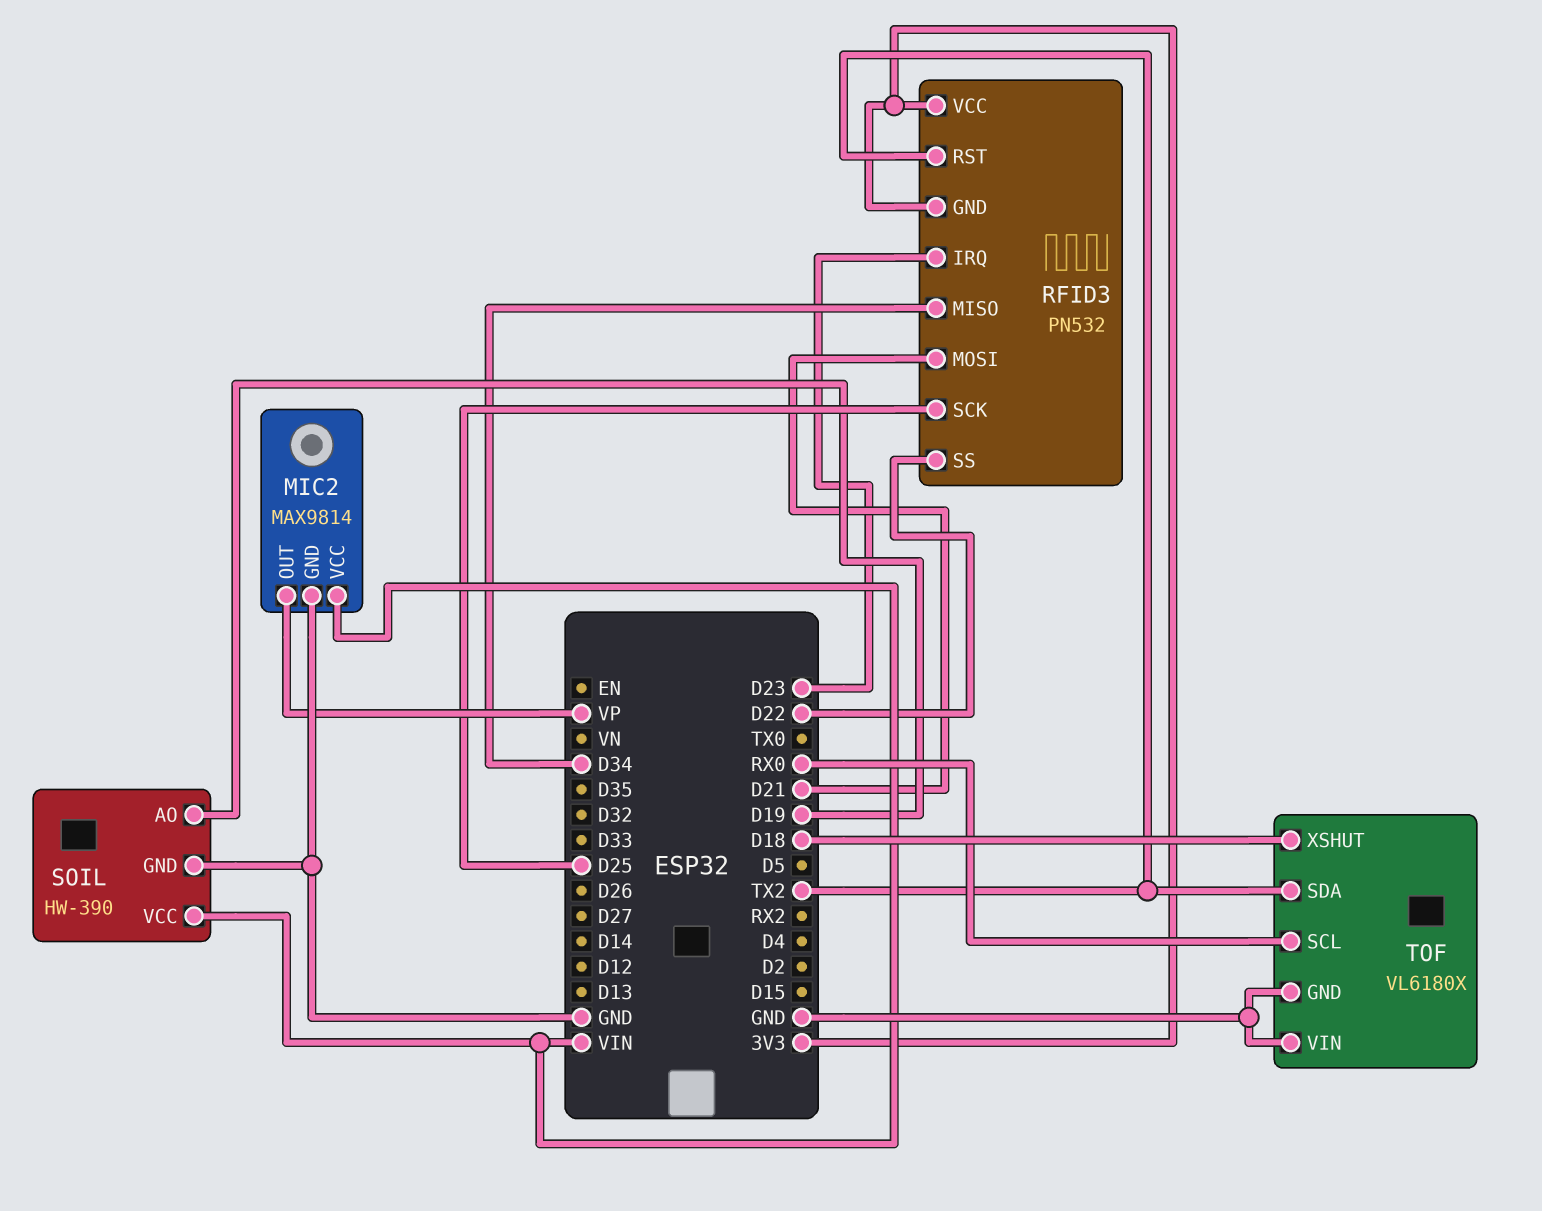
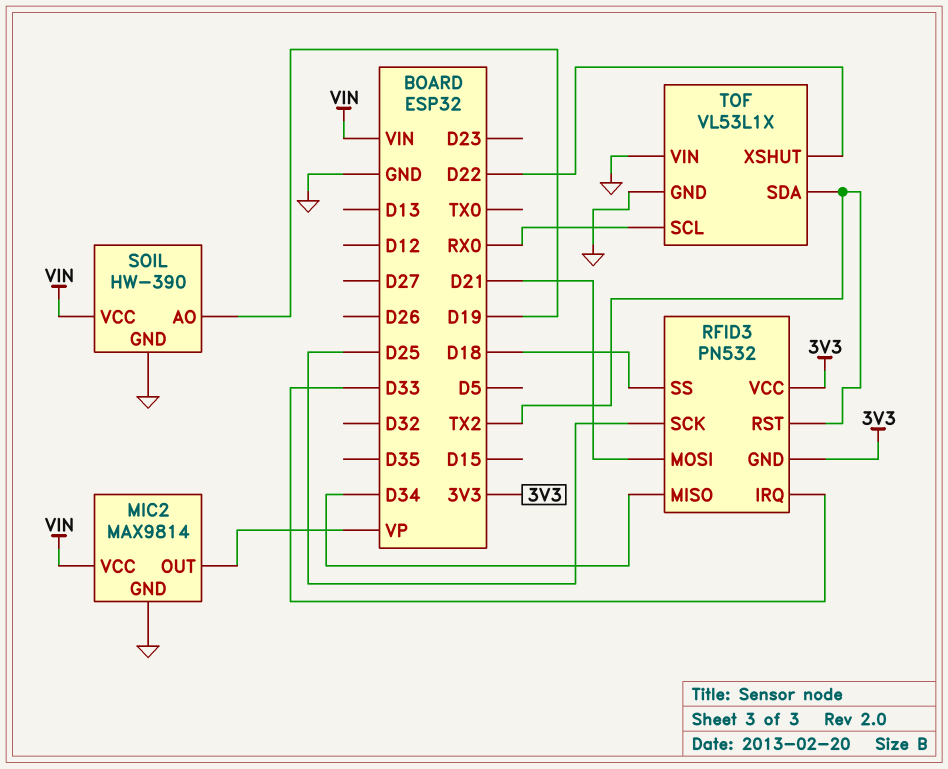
RFID3 pin IRQ: D23 -> D33
RFID3 pin SS: D22 -> D18
TOF: VL6180X -> VL53L1X
TOF pin XSHUT: D18 -> D22

